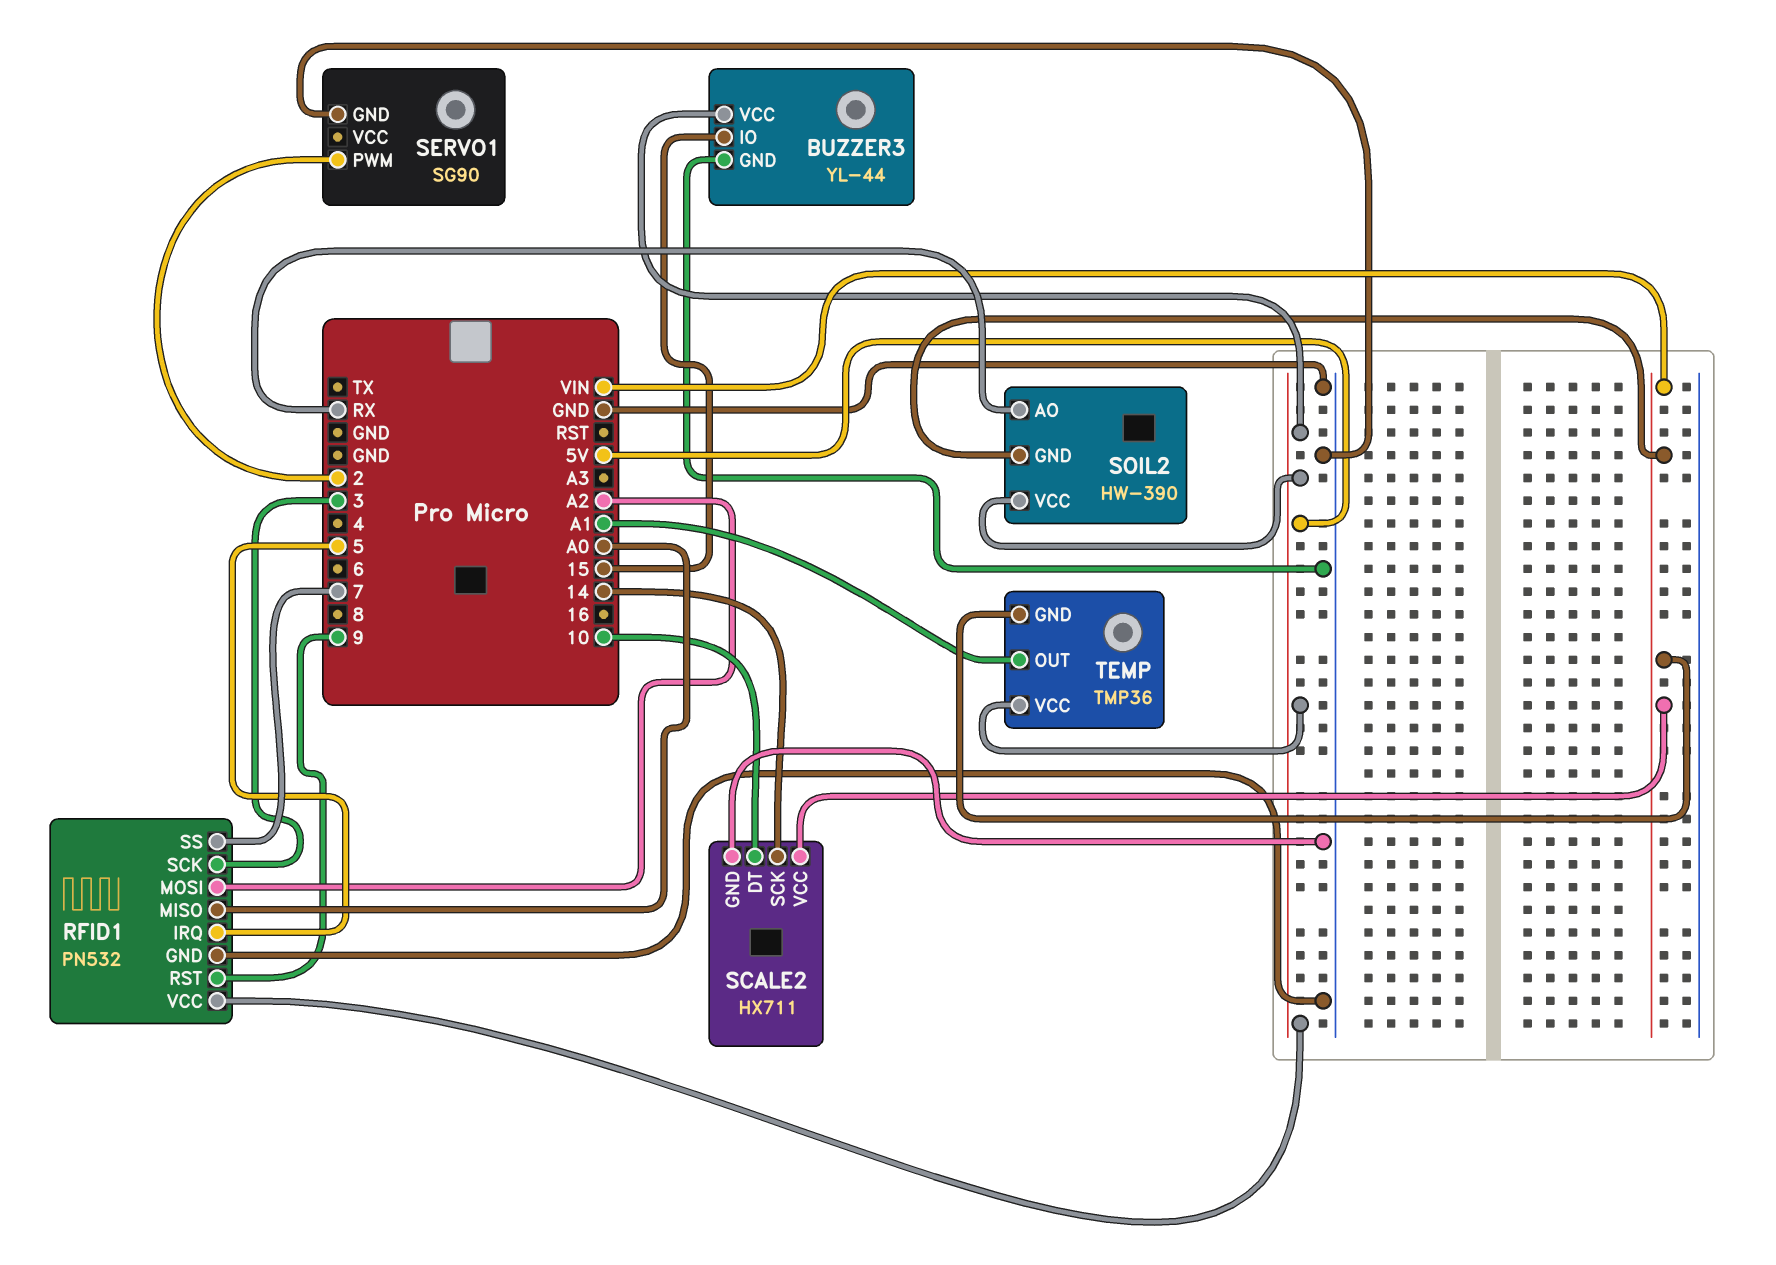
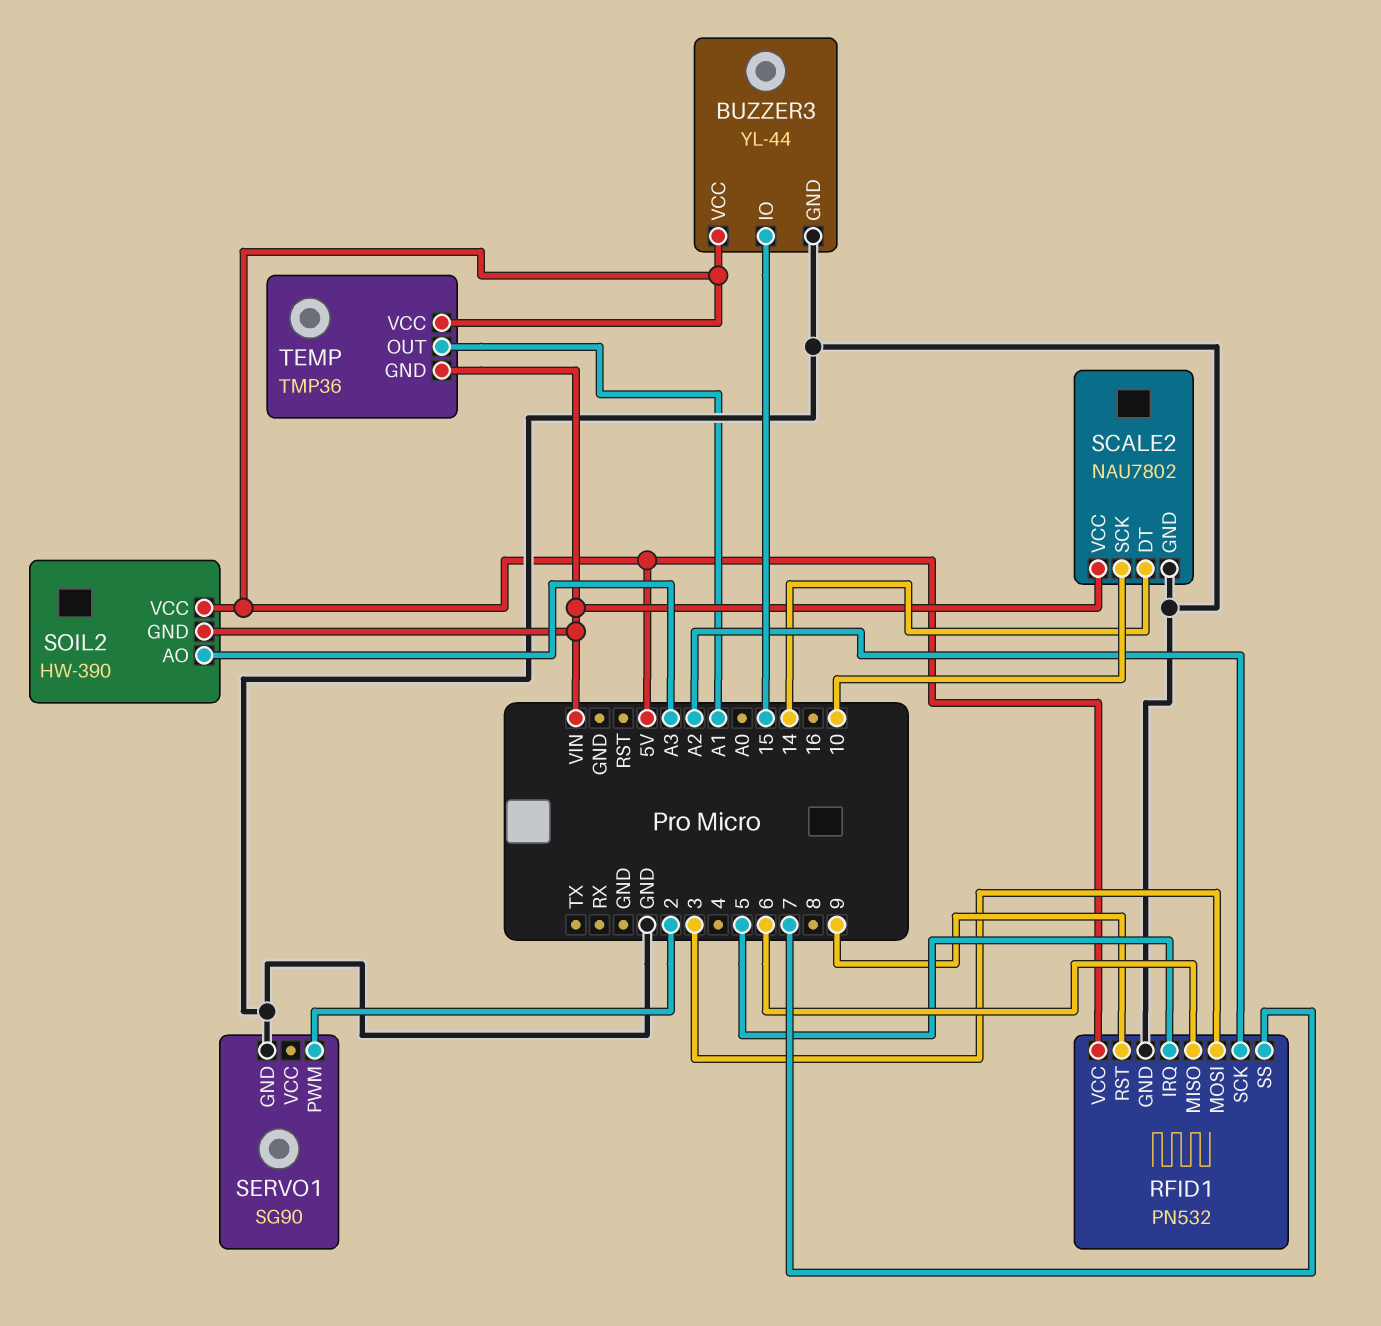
RFID1 pin MISO: A0 -> 6
RFID1 pin MOSI: A2 -> 3
RFID1 pin SCK: 3 -> A2
SCALE2: HX711 -> NAU7802
SCALE2 pin DT: 10 -> 14
SCALE2 pin SCK: 14 -> 10
SOIL2 pin AO: RX -> A3

